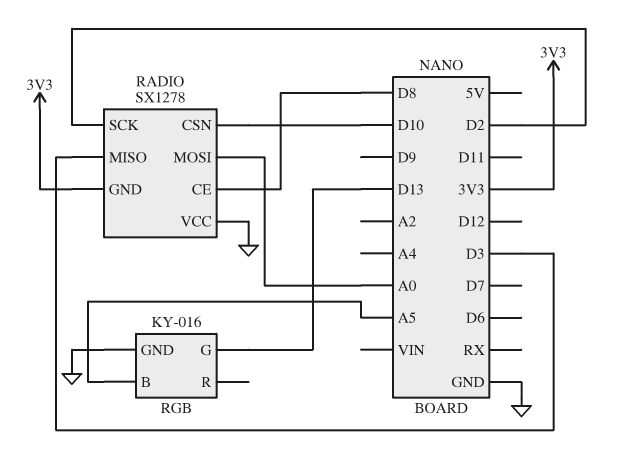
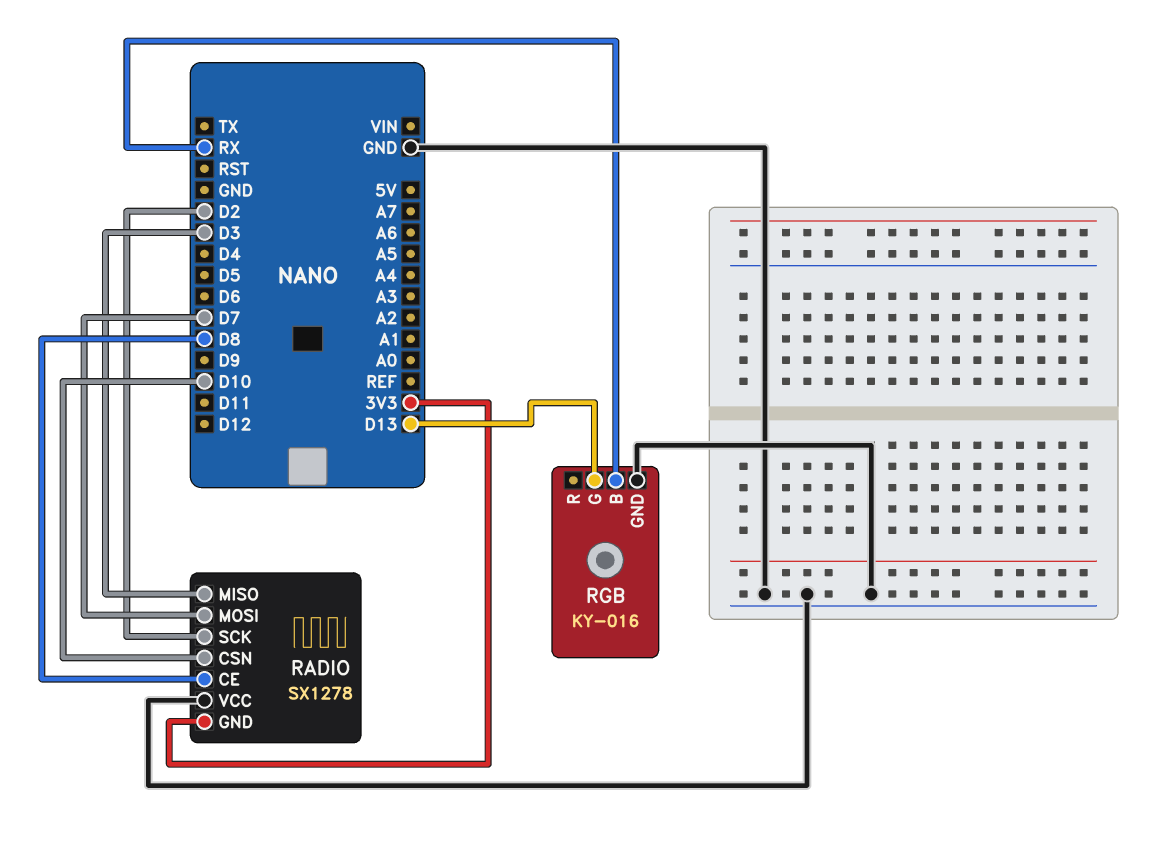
RADIO pin MOSI: A0 -> D7
RGB pin B: A5 -> RX

